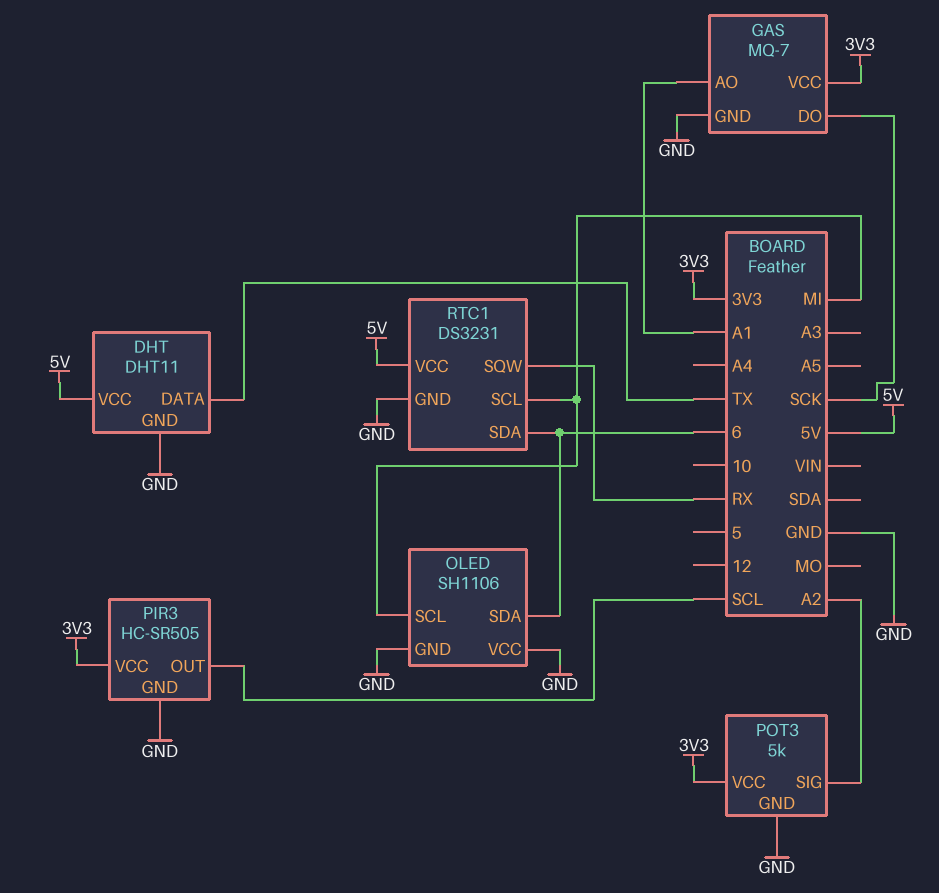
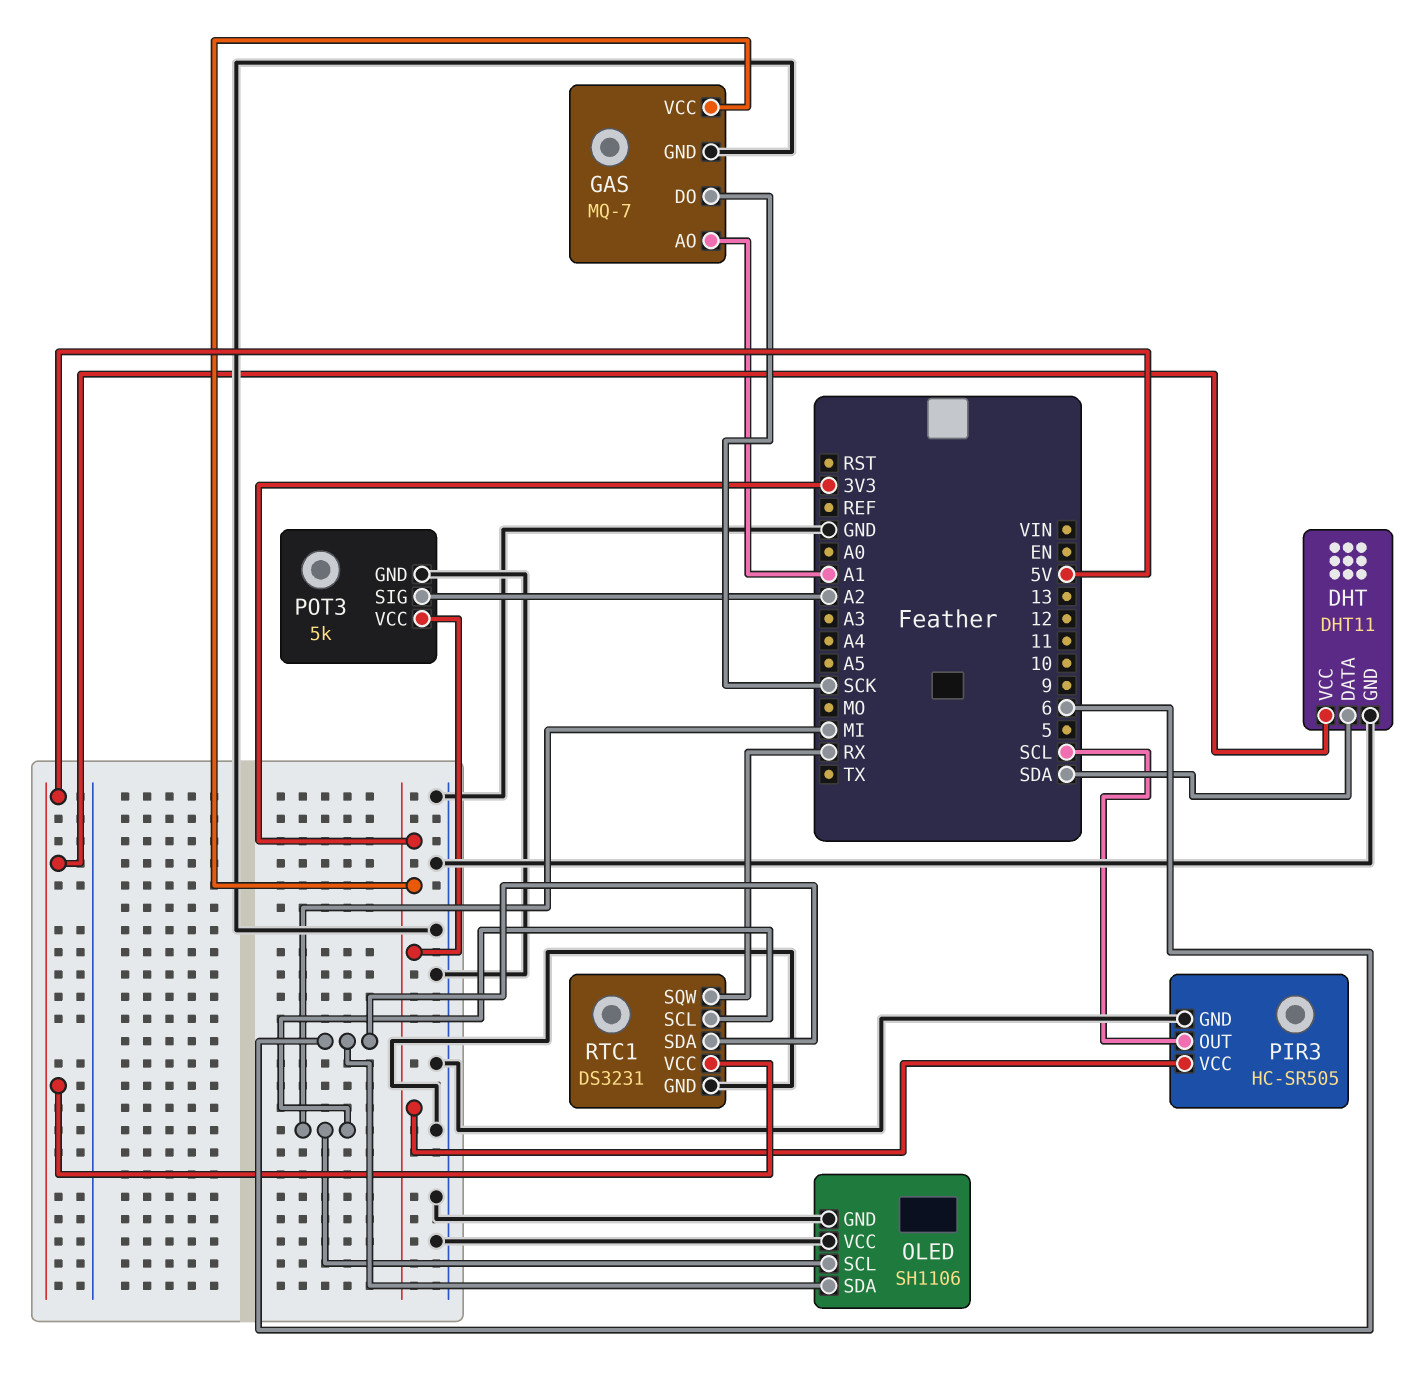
DHT pin DATA: TX -> SDA

